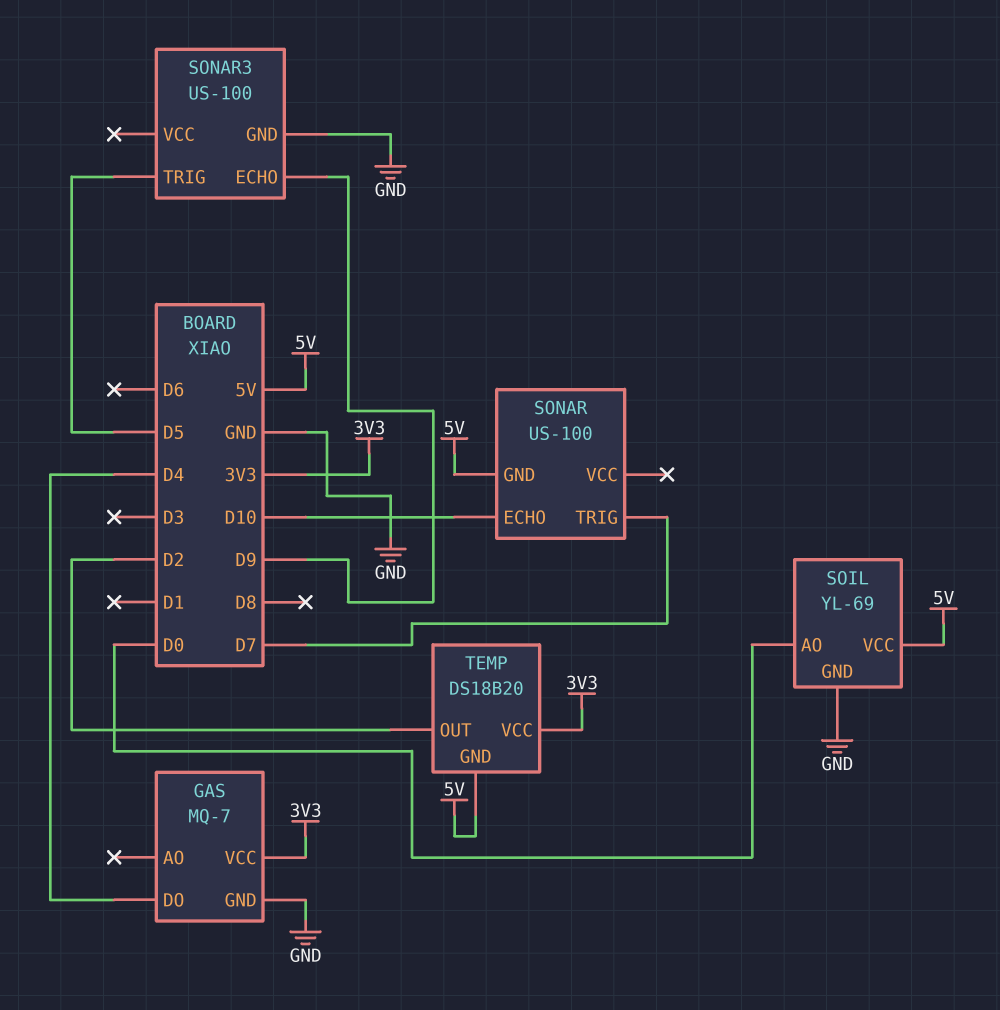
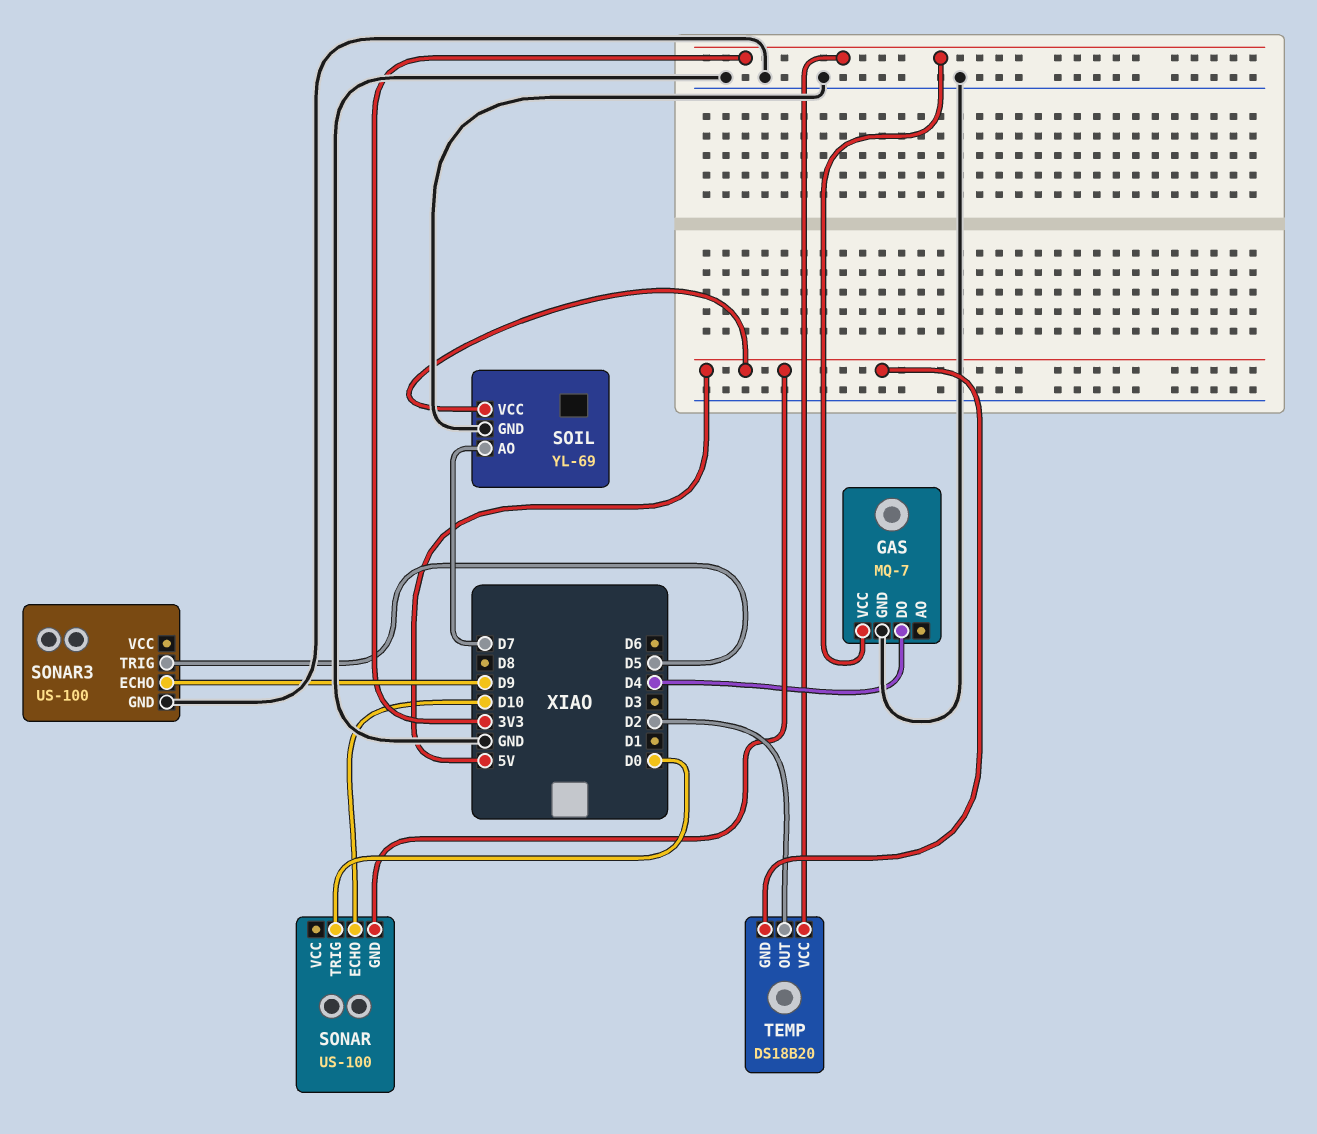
SOIL pin AO: D0 -> D7
SONAR pin TRIG: D7 -> D0

